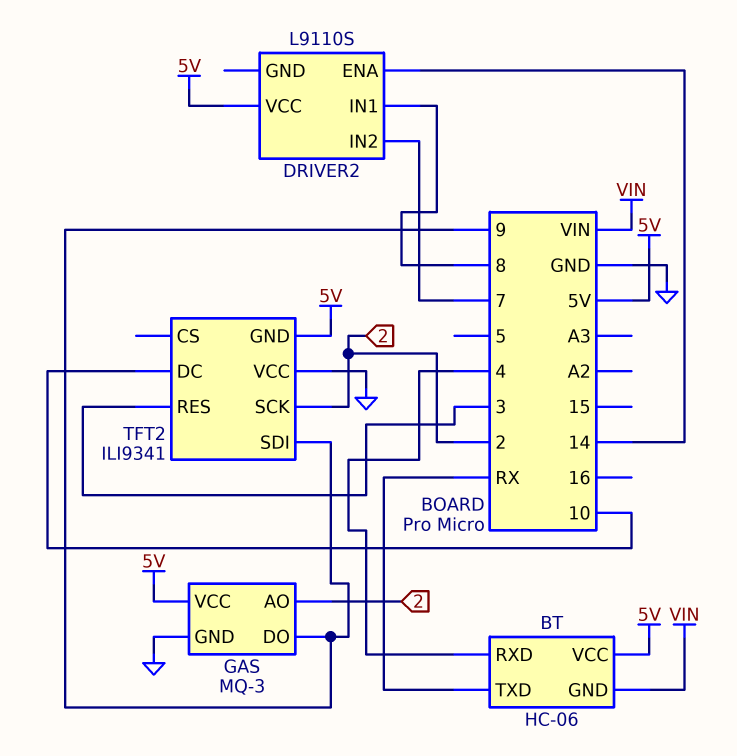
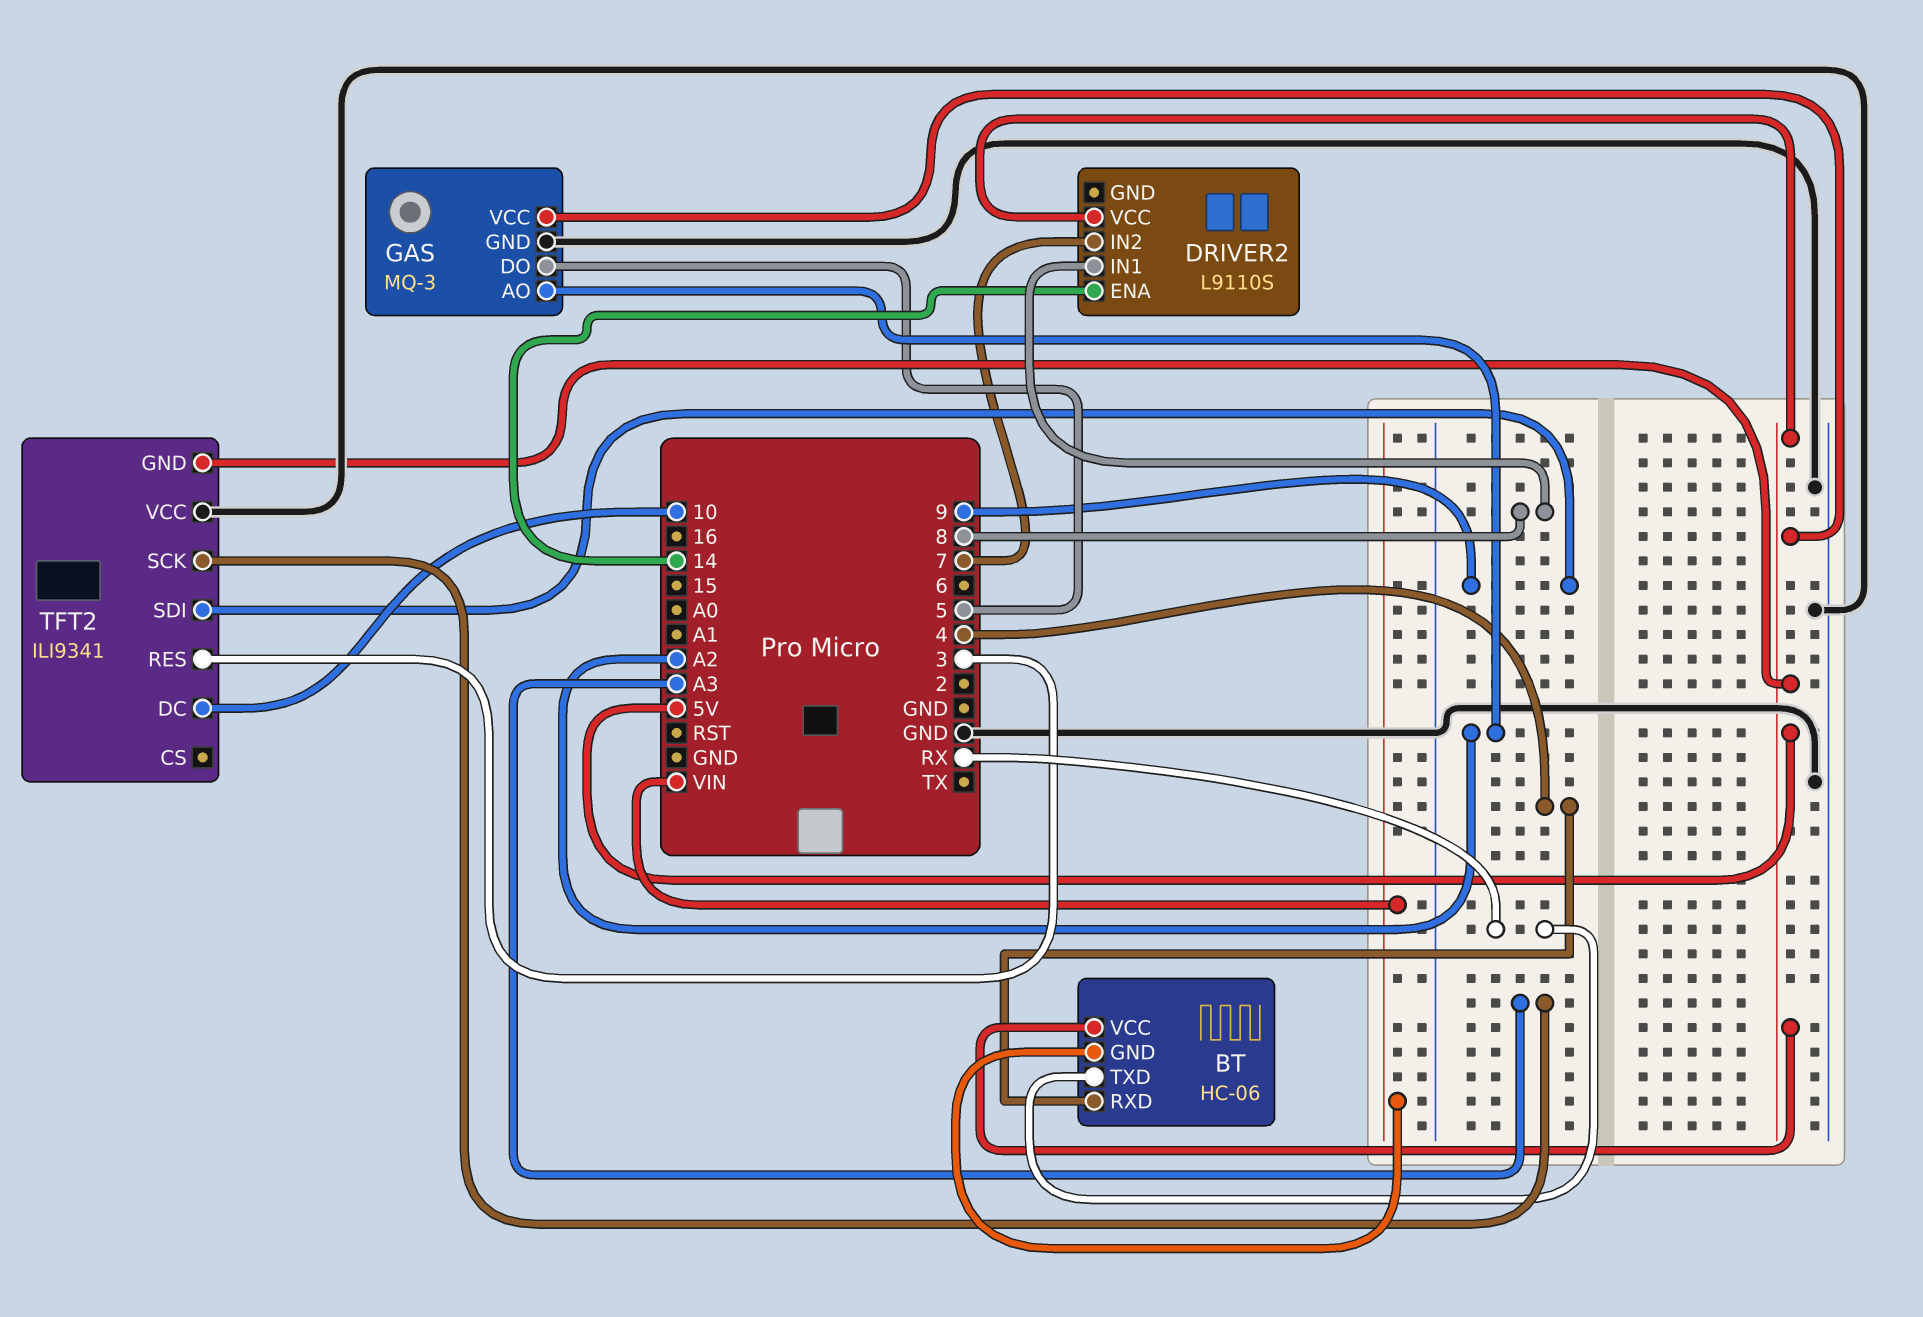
GAS pin AO: 2 -> A2
GAS pin DO: 9 -> 5
TFT2 pin SCK: 2 -> A3

